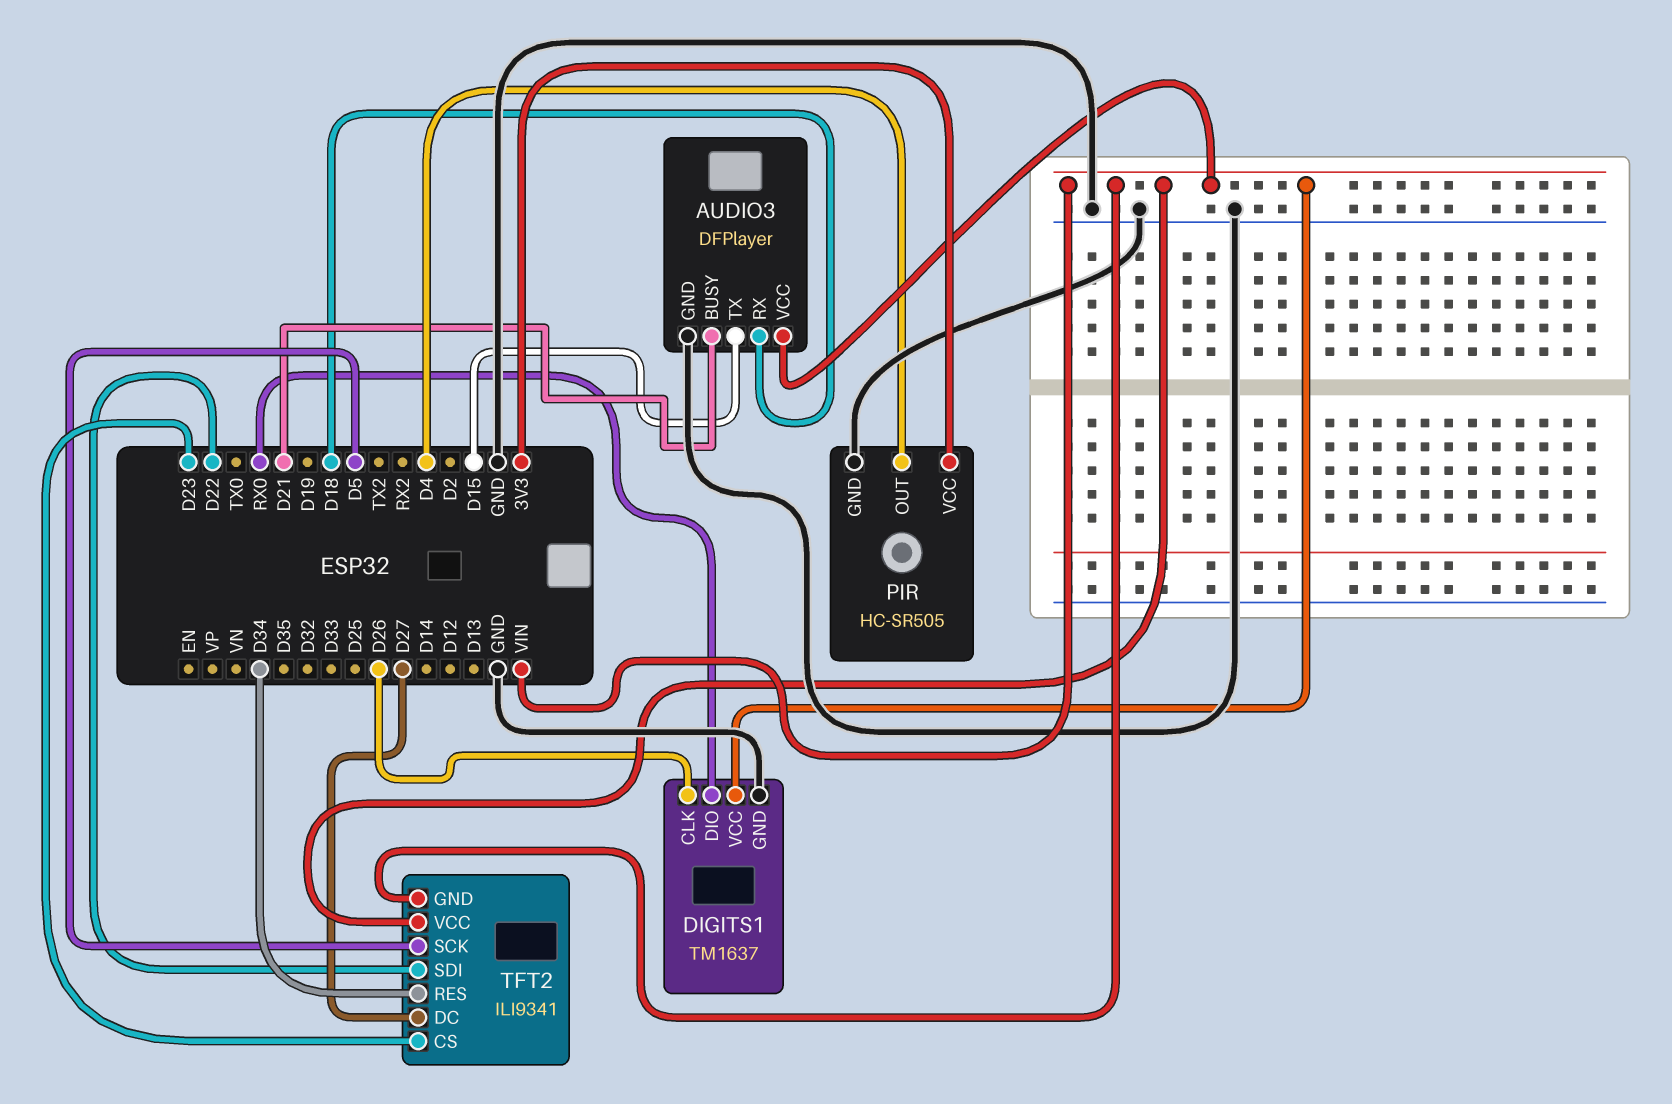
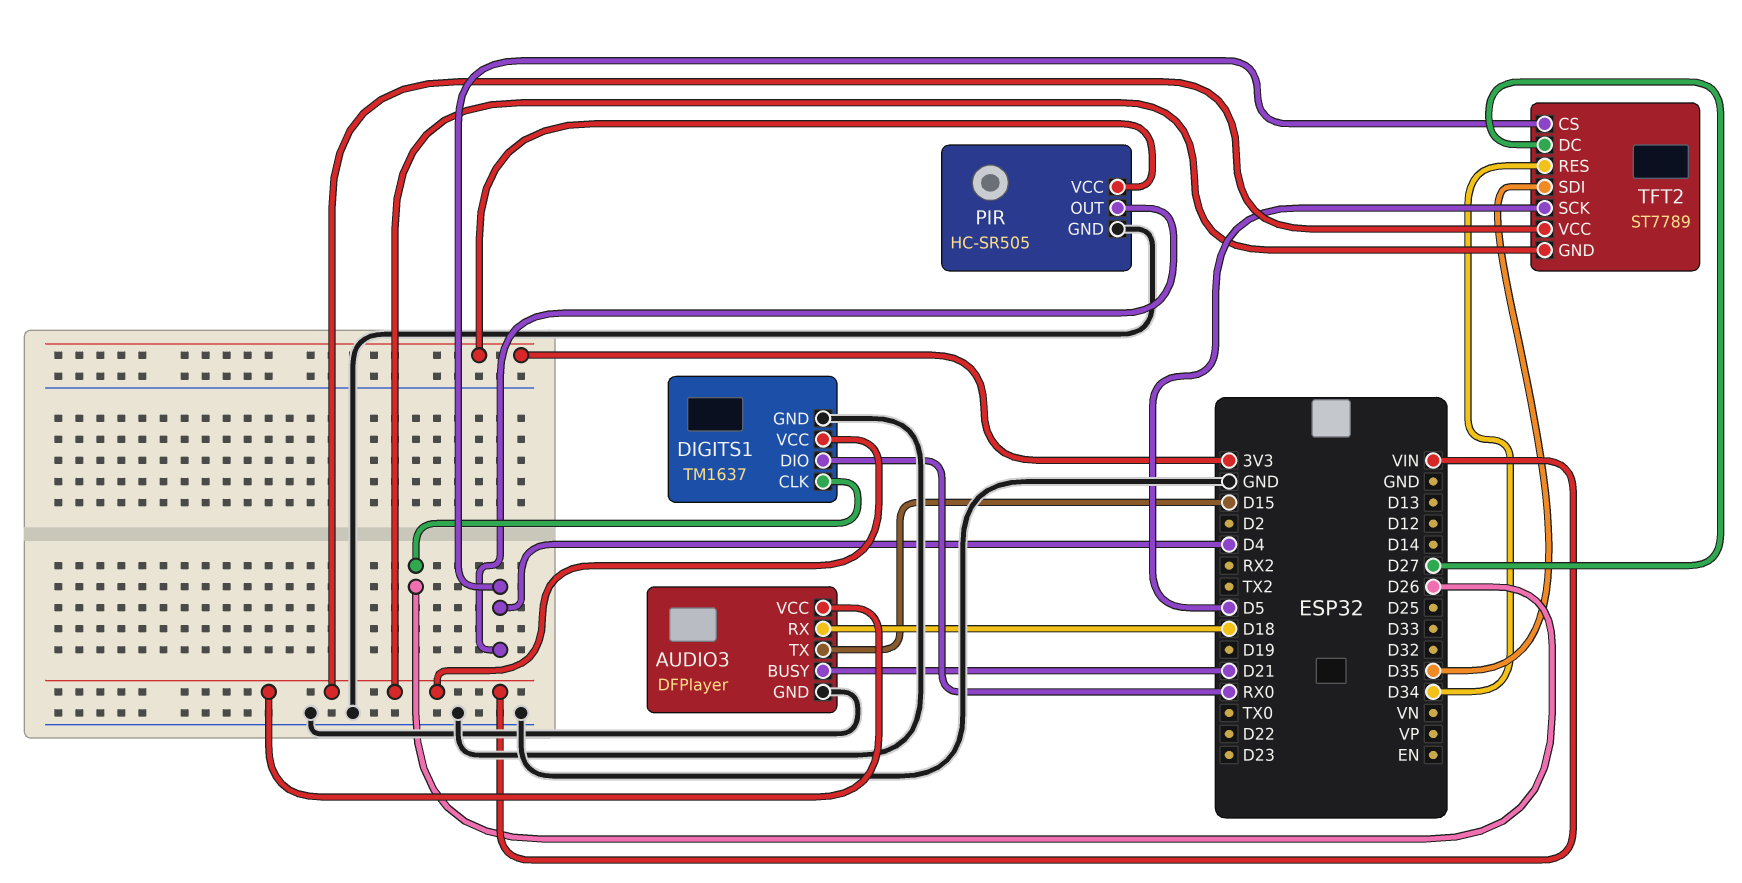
TFT2: ILI9341 -> ST7789
TFT2 pin CS: D23 -> D4
TFT2 pin SDI: D22 -> D35

